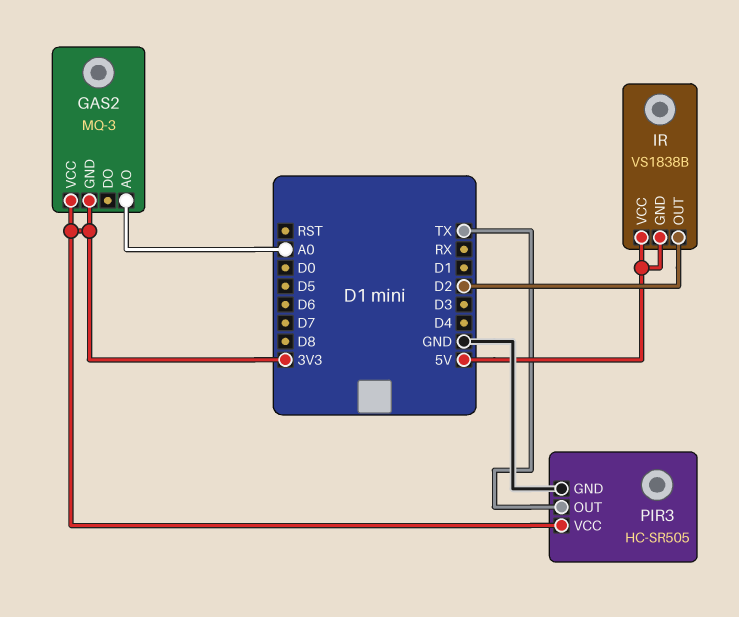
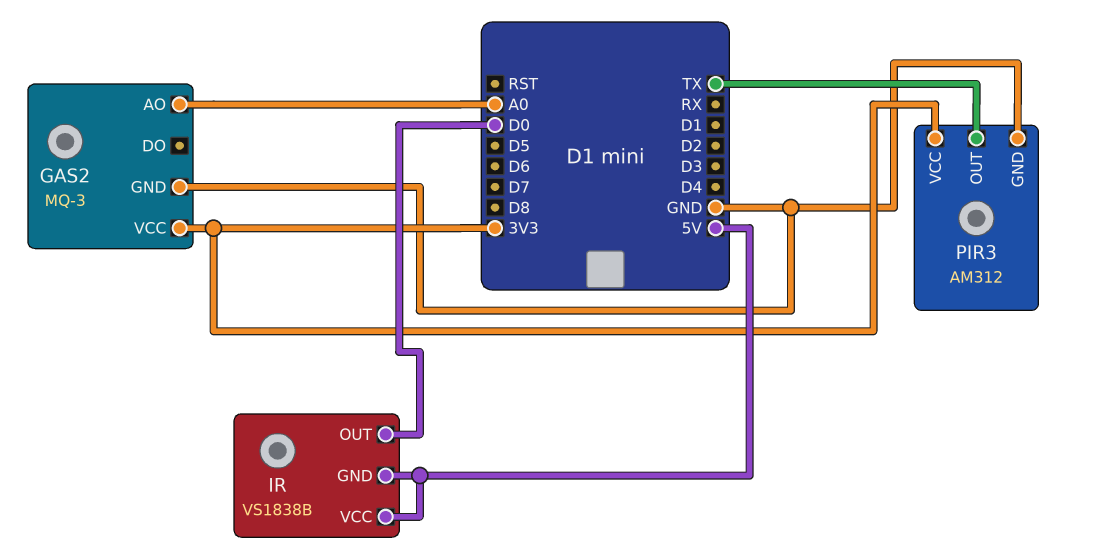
GAS2 pin GND: 3V3 -> GND
IR pin OUT: D2 -> D0
PIR3: HC-SR505 -> AM312

